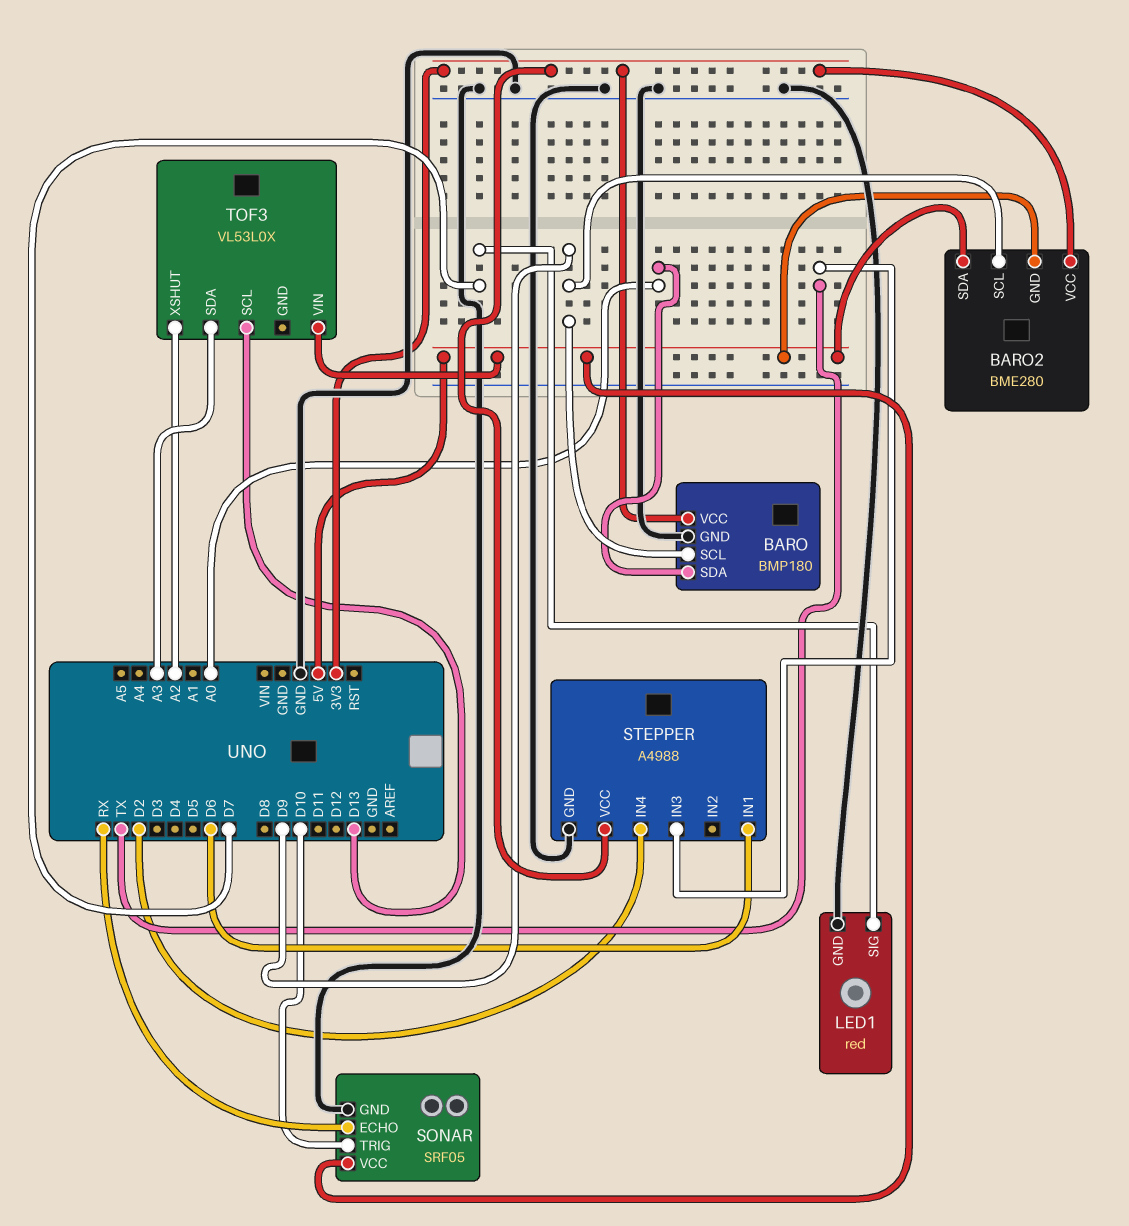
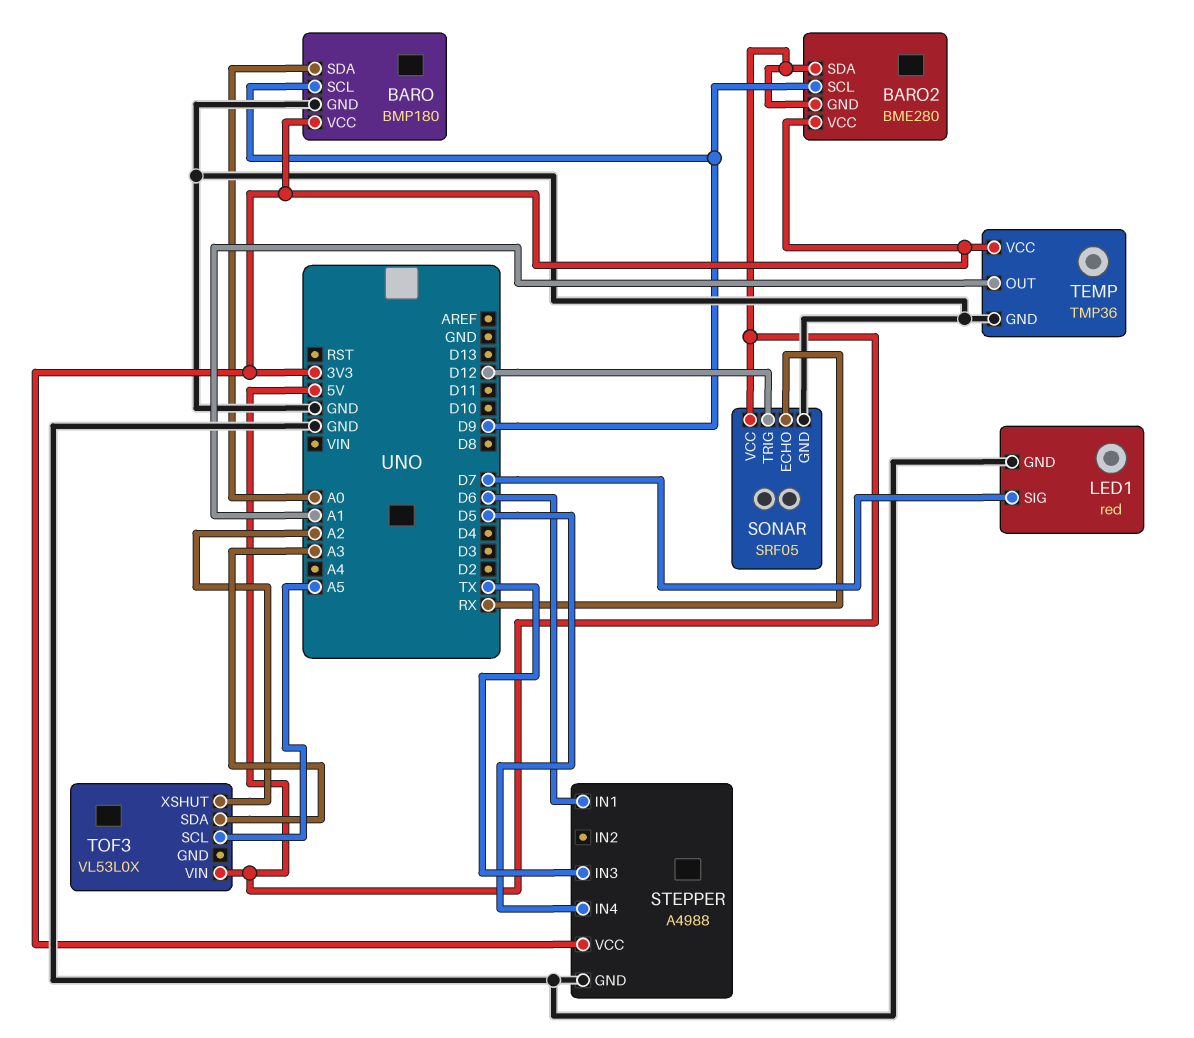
SONAR pin TRIG: D10 -> D12
STEPPER pin IN4: D2 -> D5
TEMP: none -> TMP36
TEMP pin GND: none -> GND
TEMP pin OUT: none -> A1
TEMP pin VCC: none -> 3V3
TOF3 pin SCL: D13 -> A5

